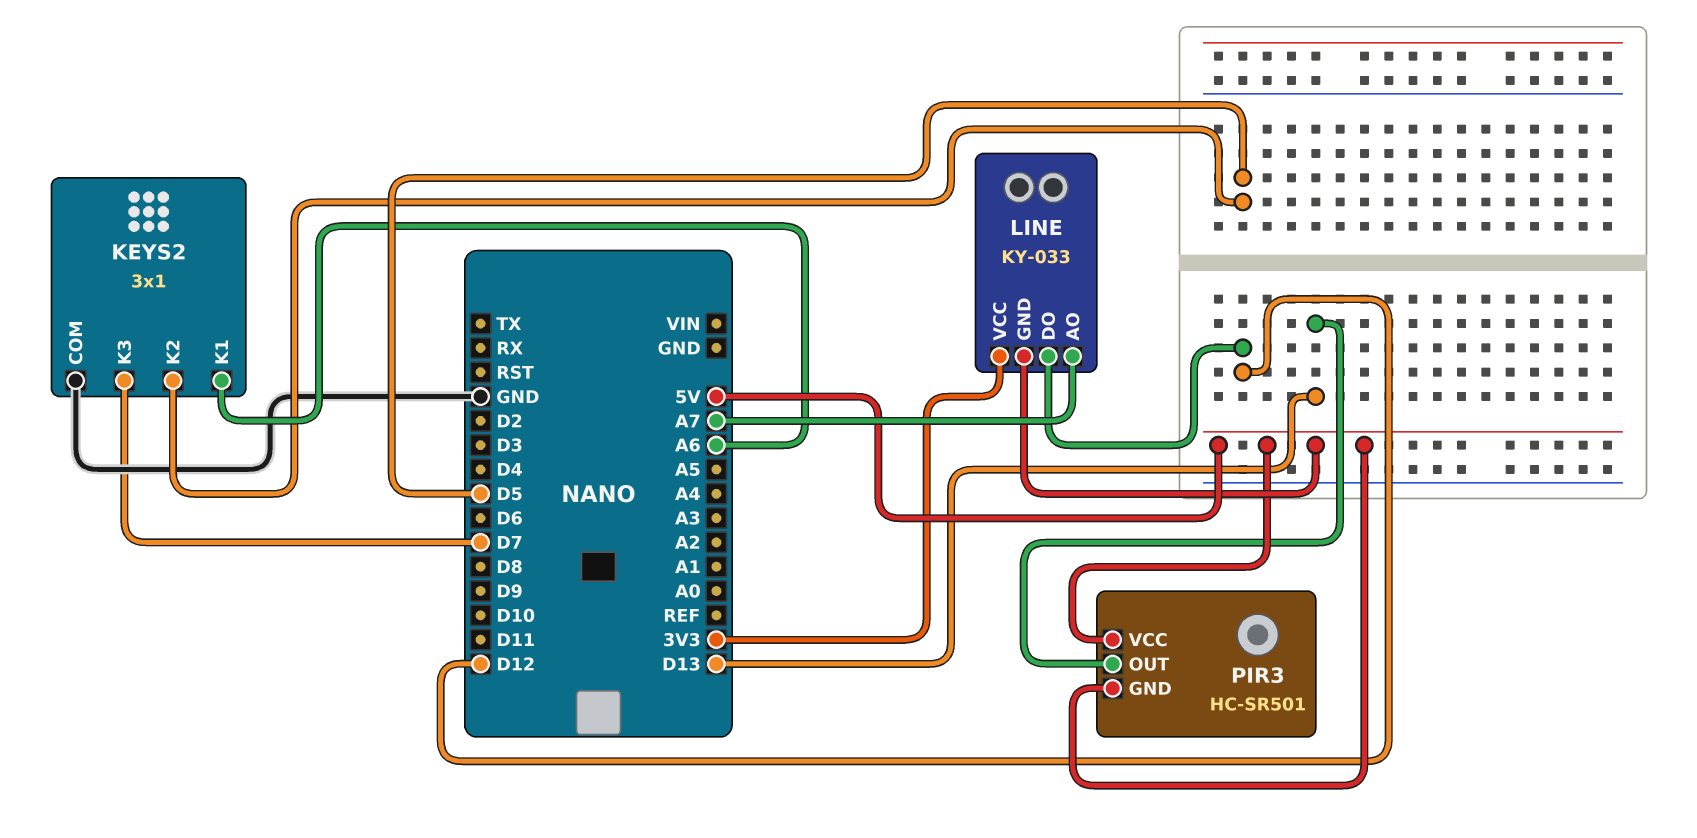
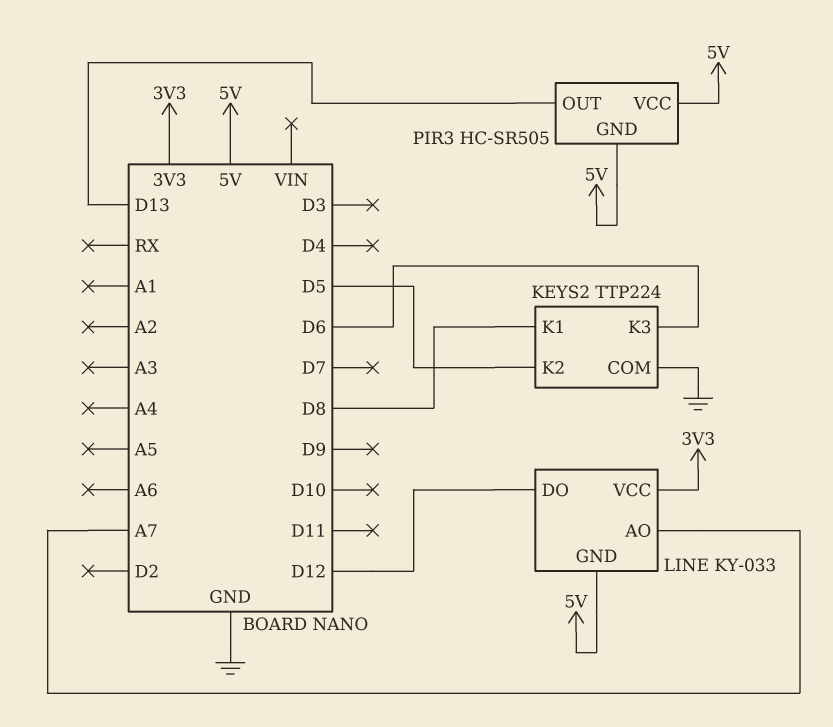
KEYS2: 3x1 -> TTP224
KEYS2 pin K1: A6 -> D8
KEYS2 pin K3: D7 -> D6
PIR3: HC-SR501 -> HC-SR505

